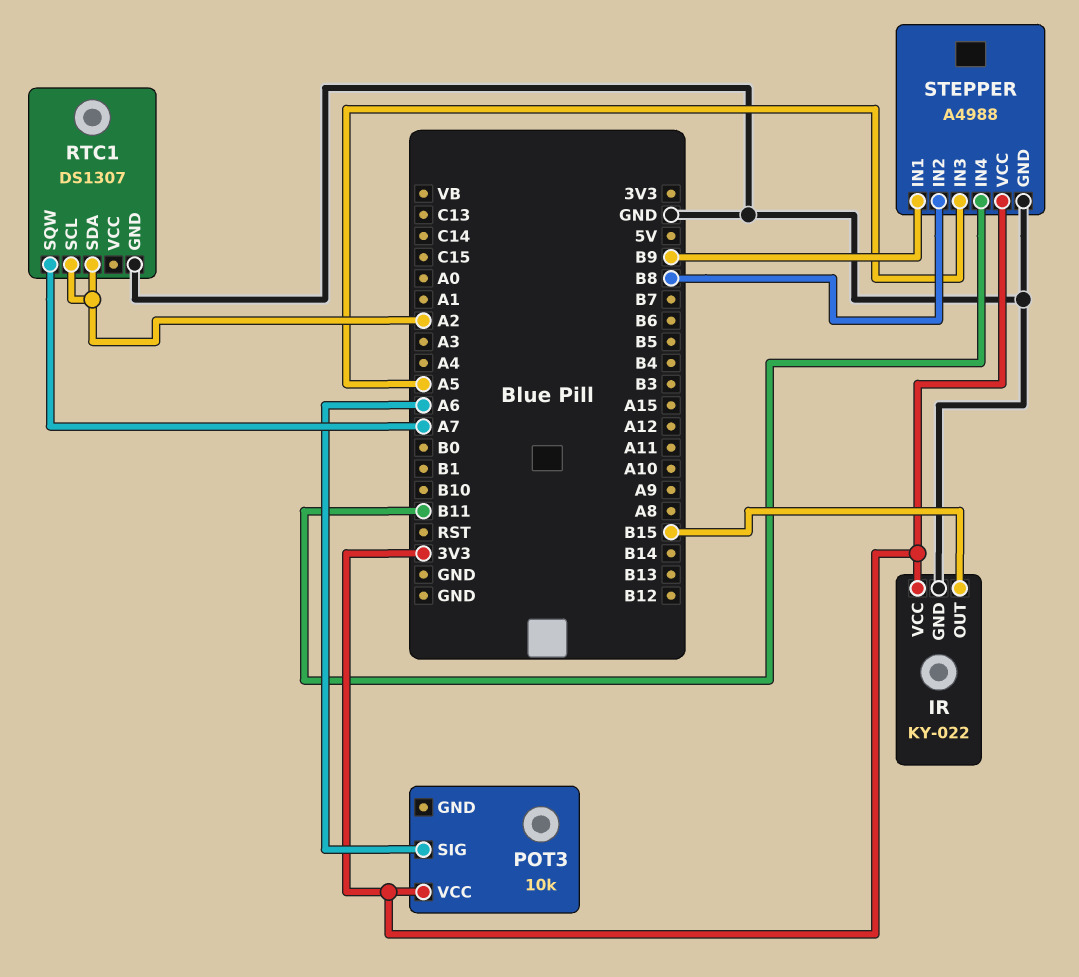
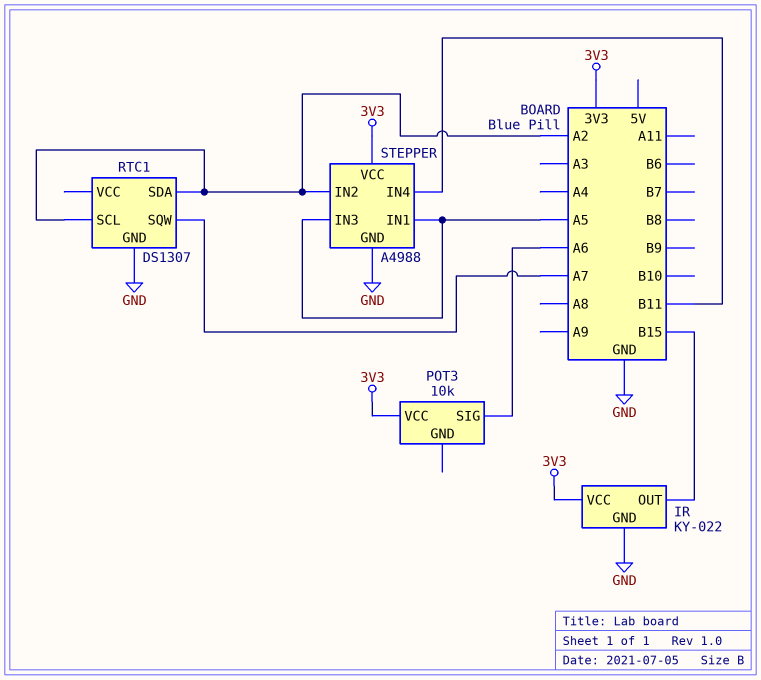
STEPPER pin IN1: B9 -> A5
STEPPER pin IN2: B8 -> A2

